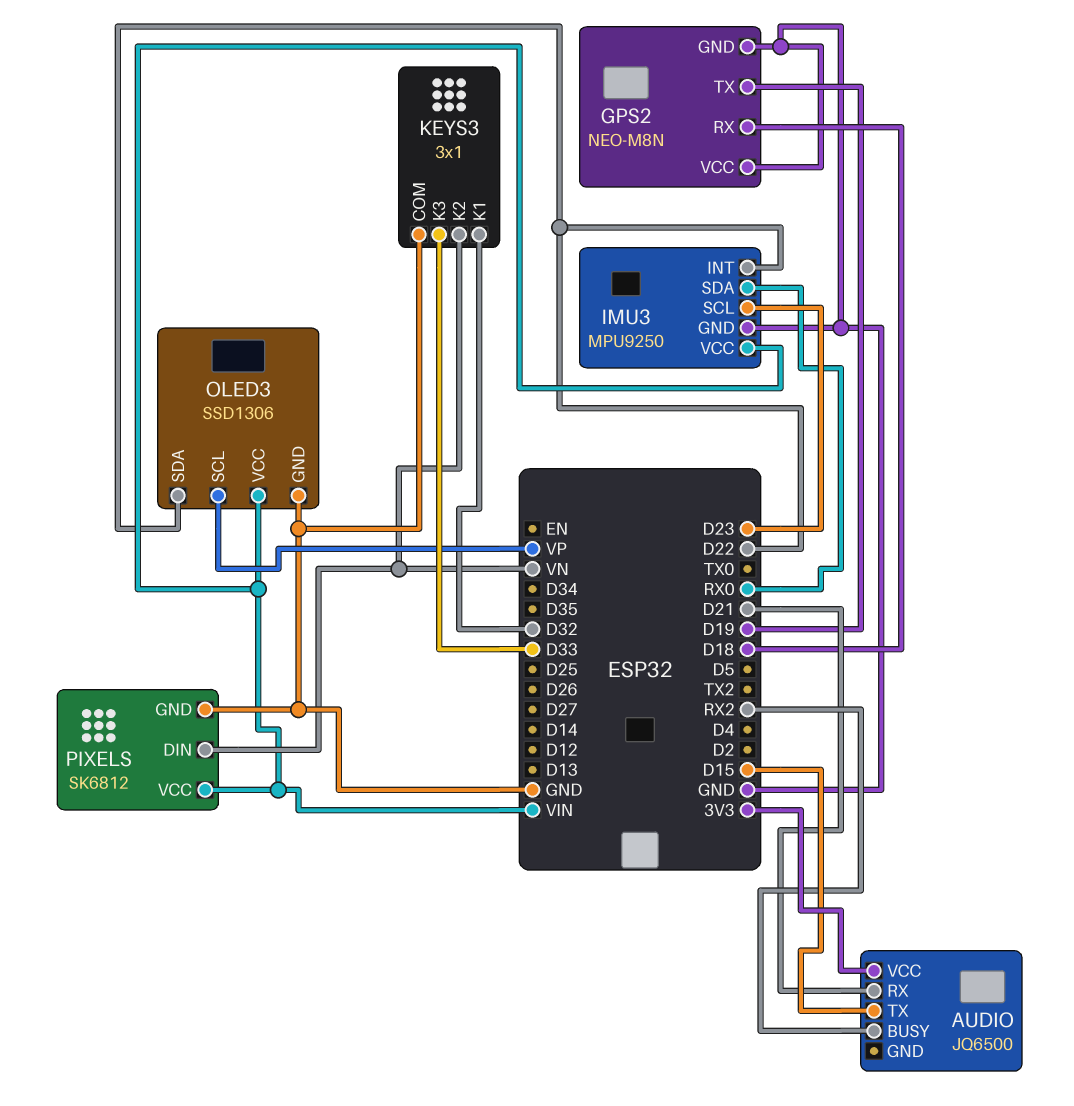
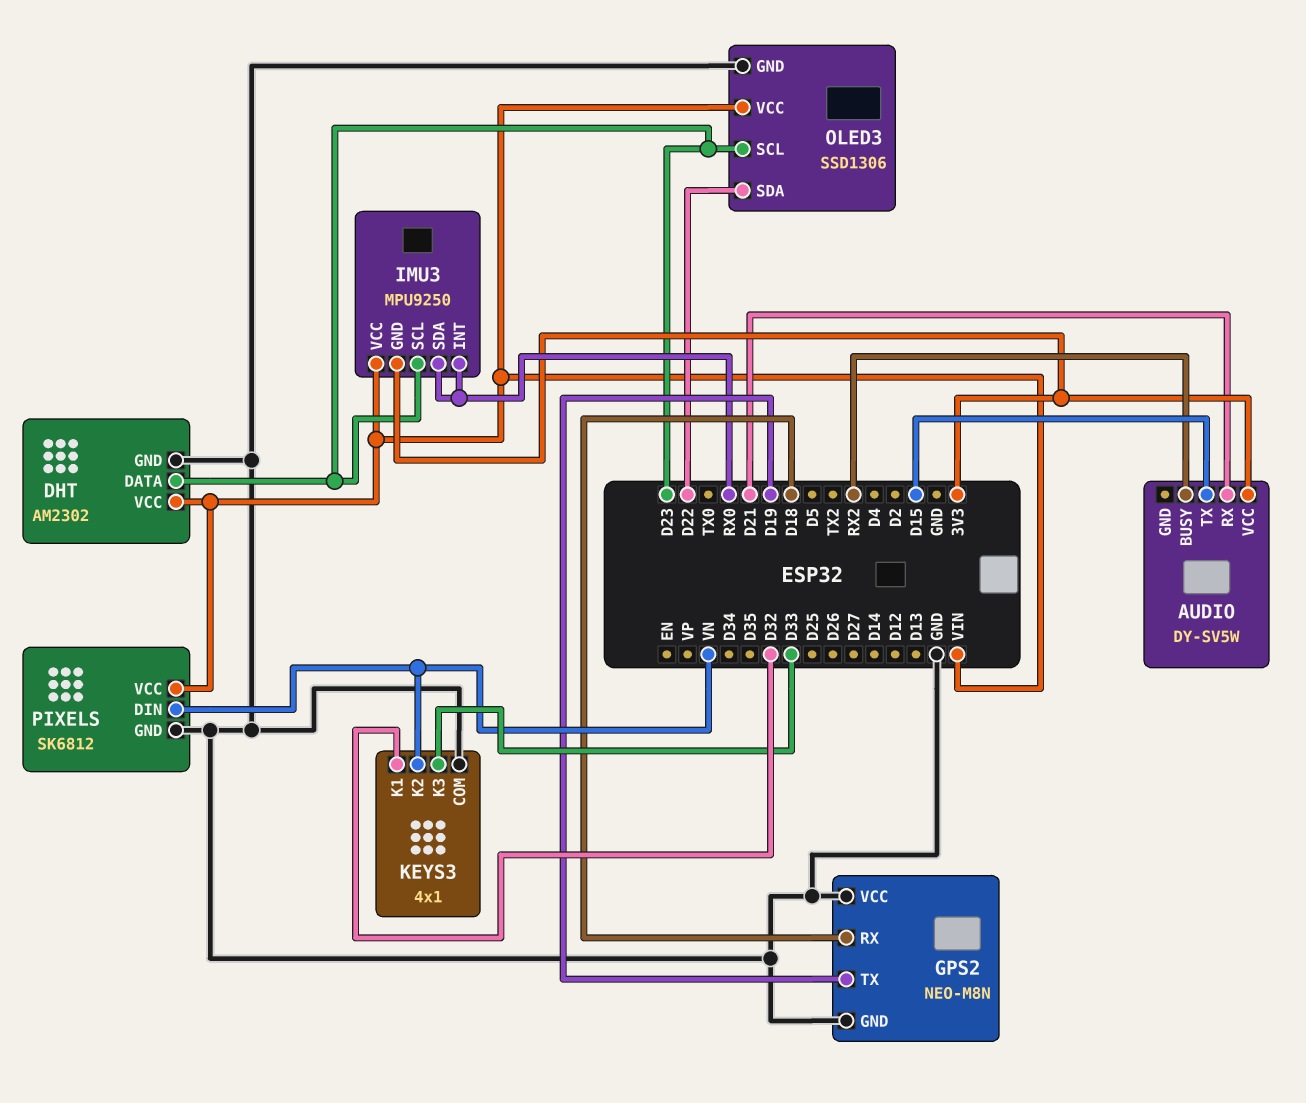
AUDIO: JQ6500 -> DY-SV5W
DHT: none -> AM2302
DHT pin DATA: none -> D23
DHT pin GND: none -> GND
DHT pin VCC: none -> VIN
IMU3 pin GND: GND -> 3V3
IMU3 pin INT: D22 -> RX0
KEYS3: 3x1 -> 4x1
OLED3 pin SCL: VP -> D23

